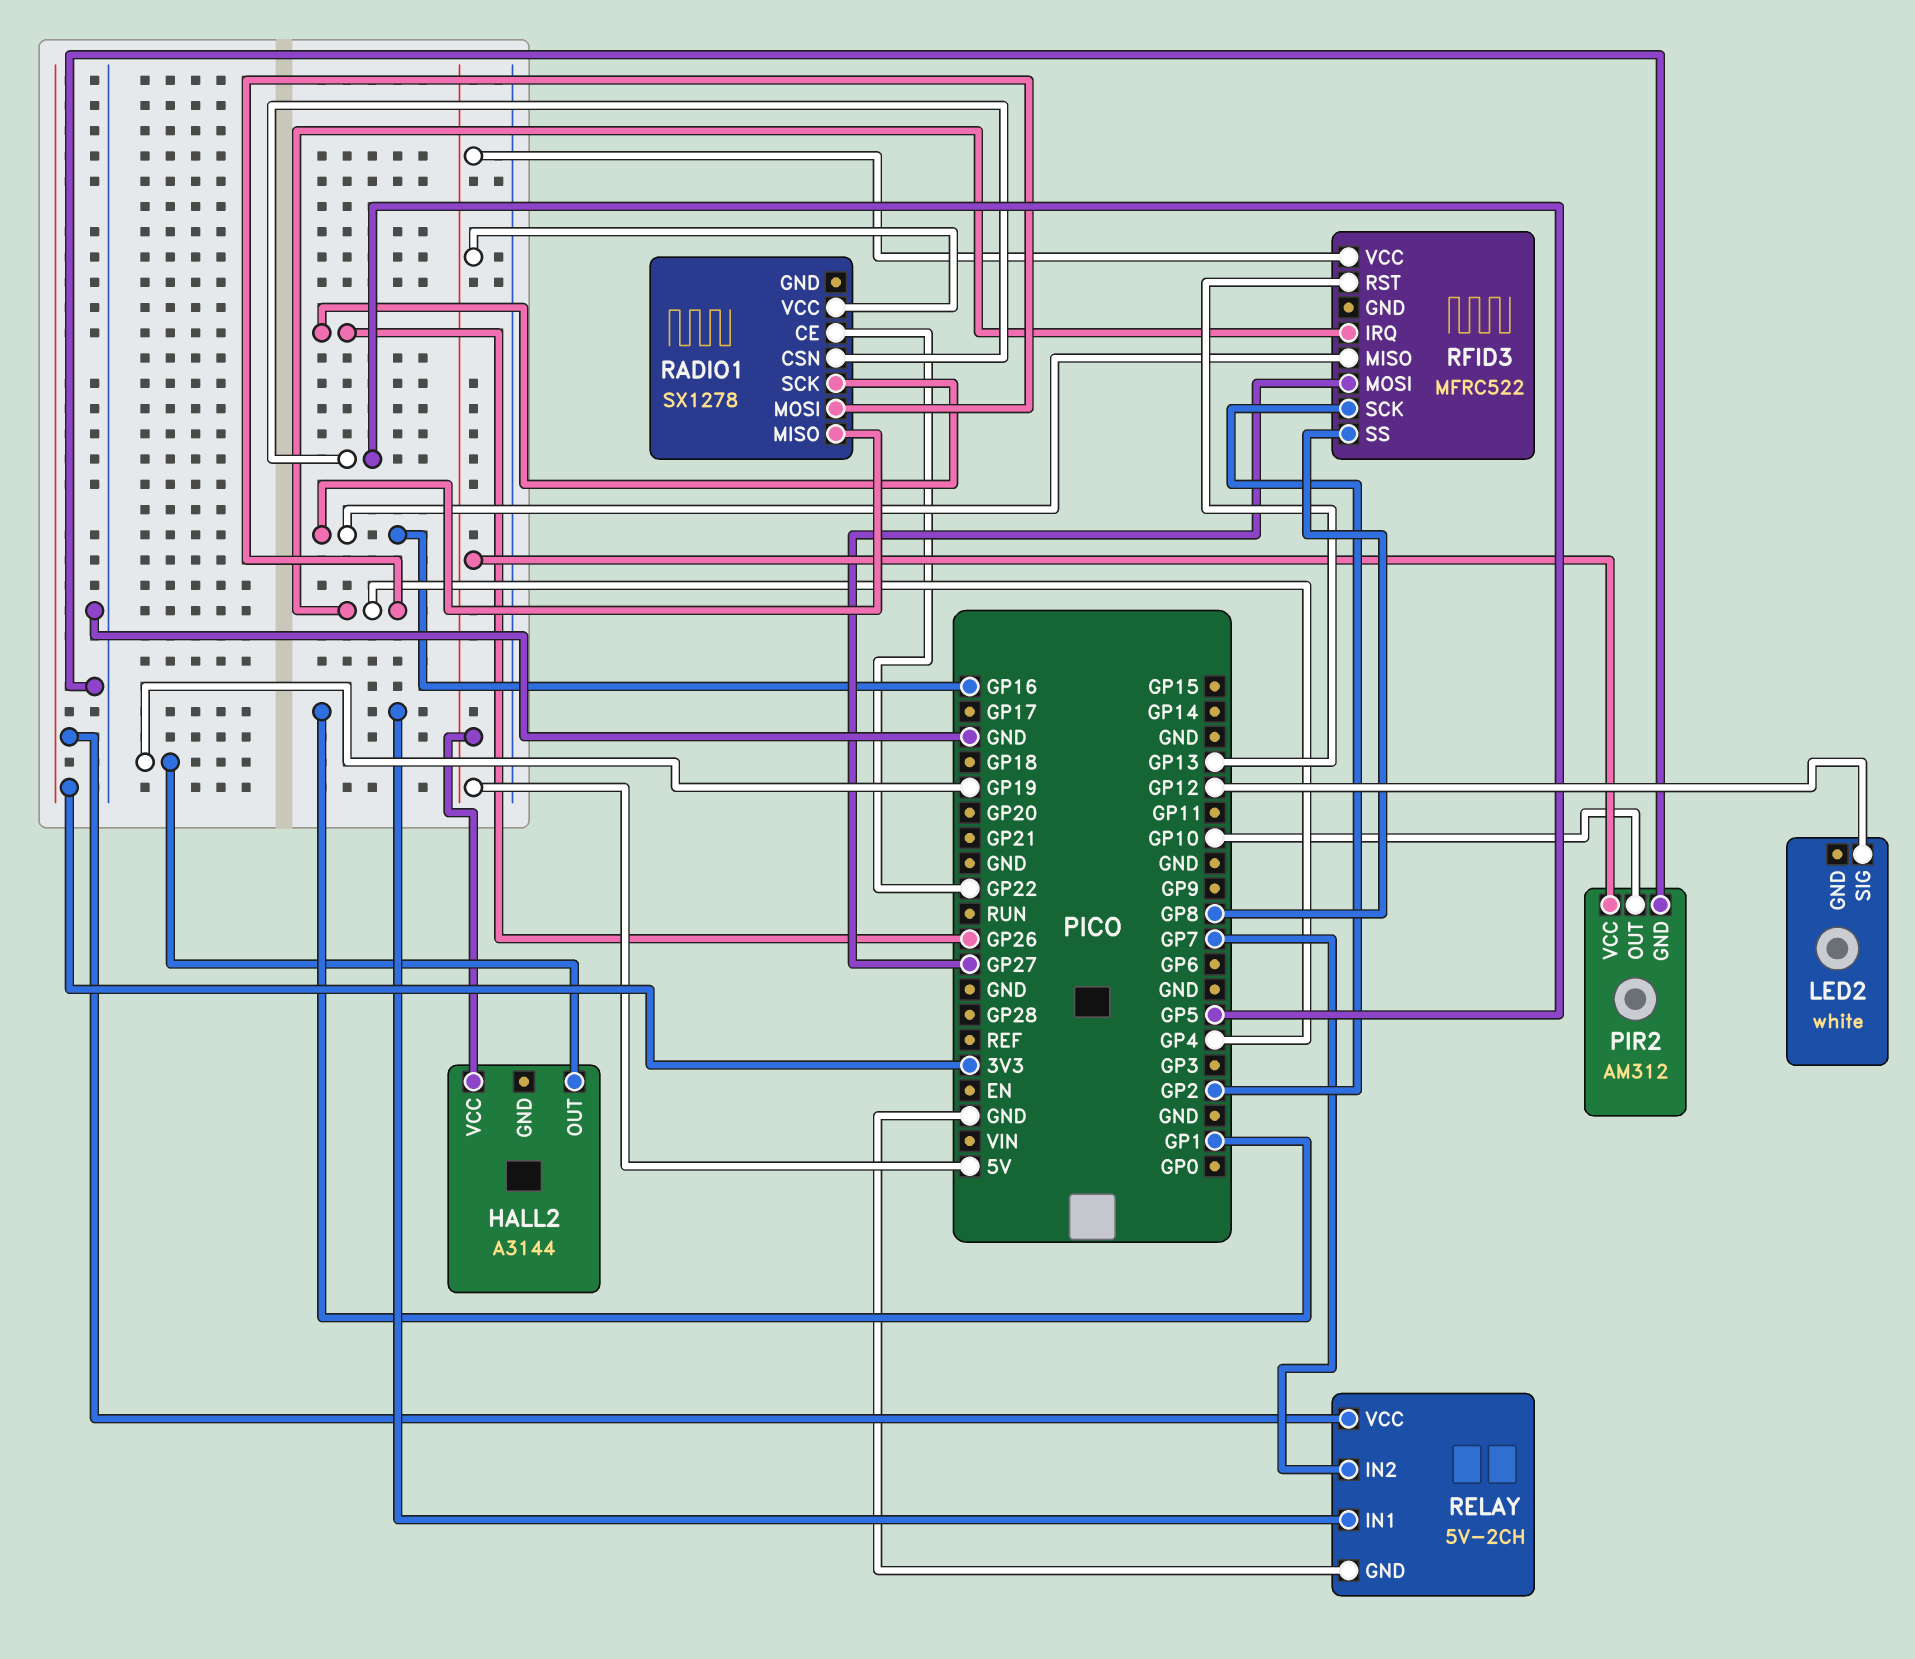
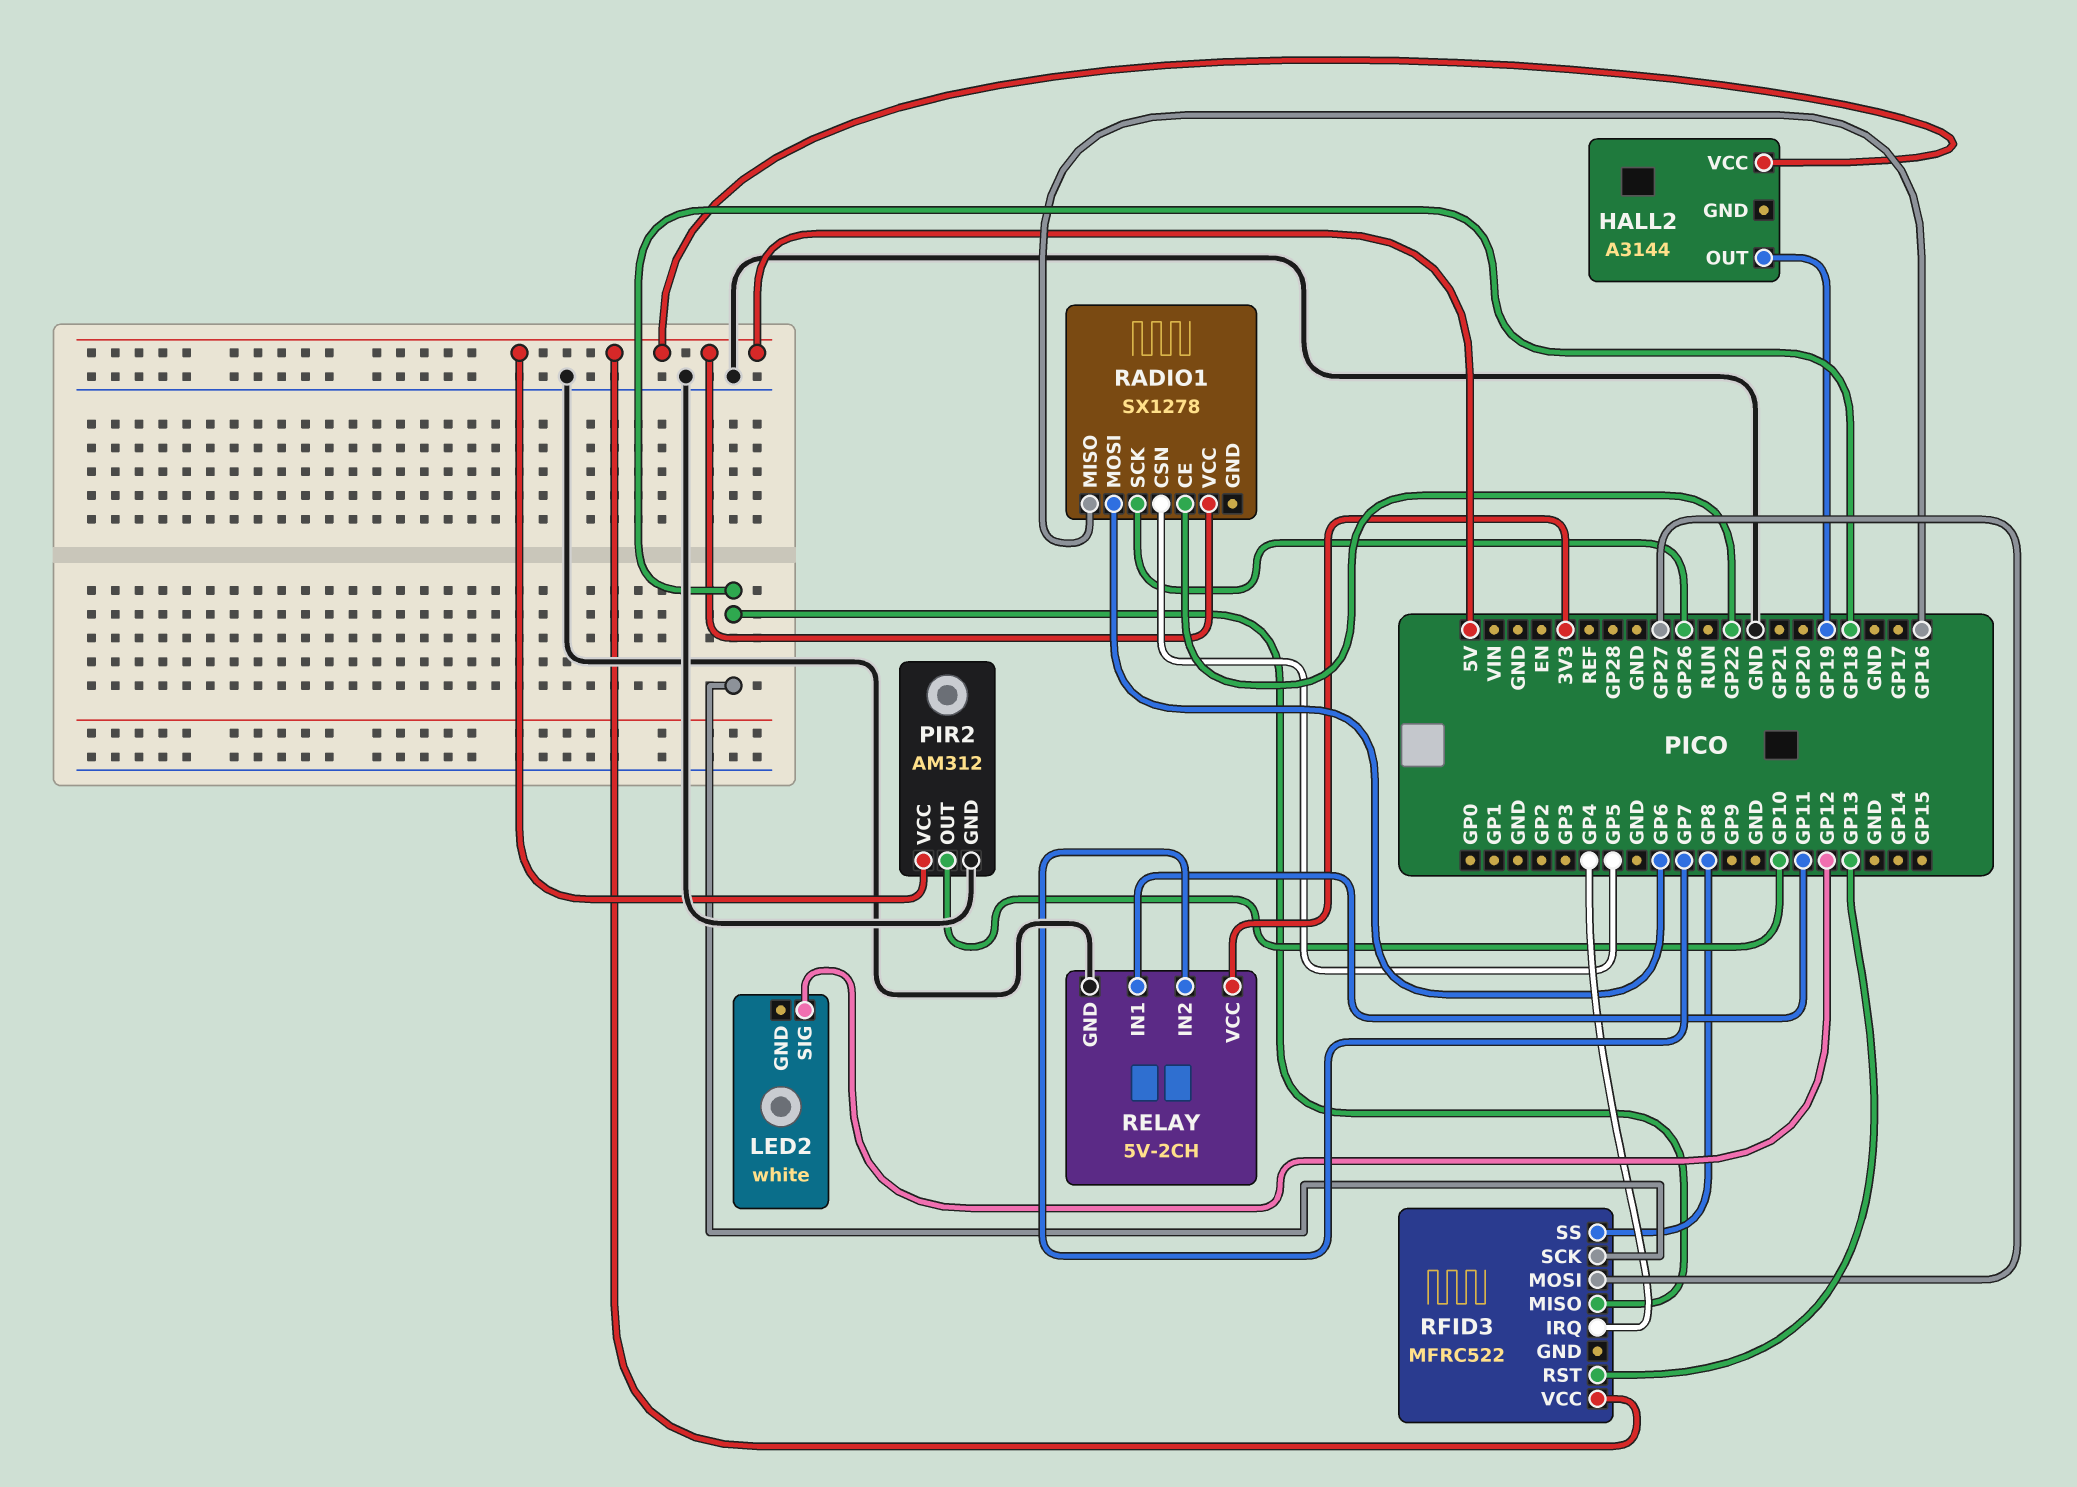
RADIO1 pin MOSI: GP4 -> GP6
RELAY pin IN1: GP1 -> GP11
RFID3 pin MISO: GP16 -> GP18
RFID3 pin SCK: GP2 -> GP18

